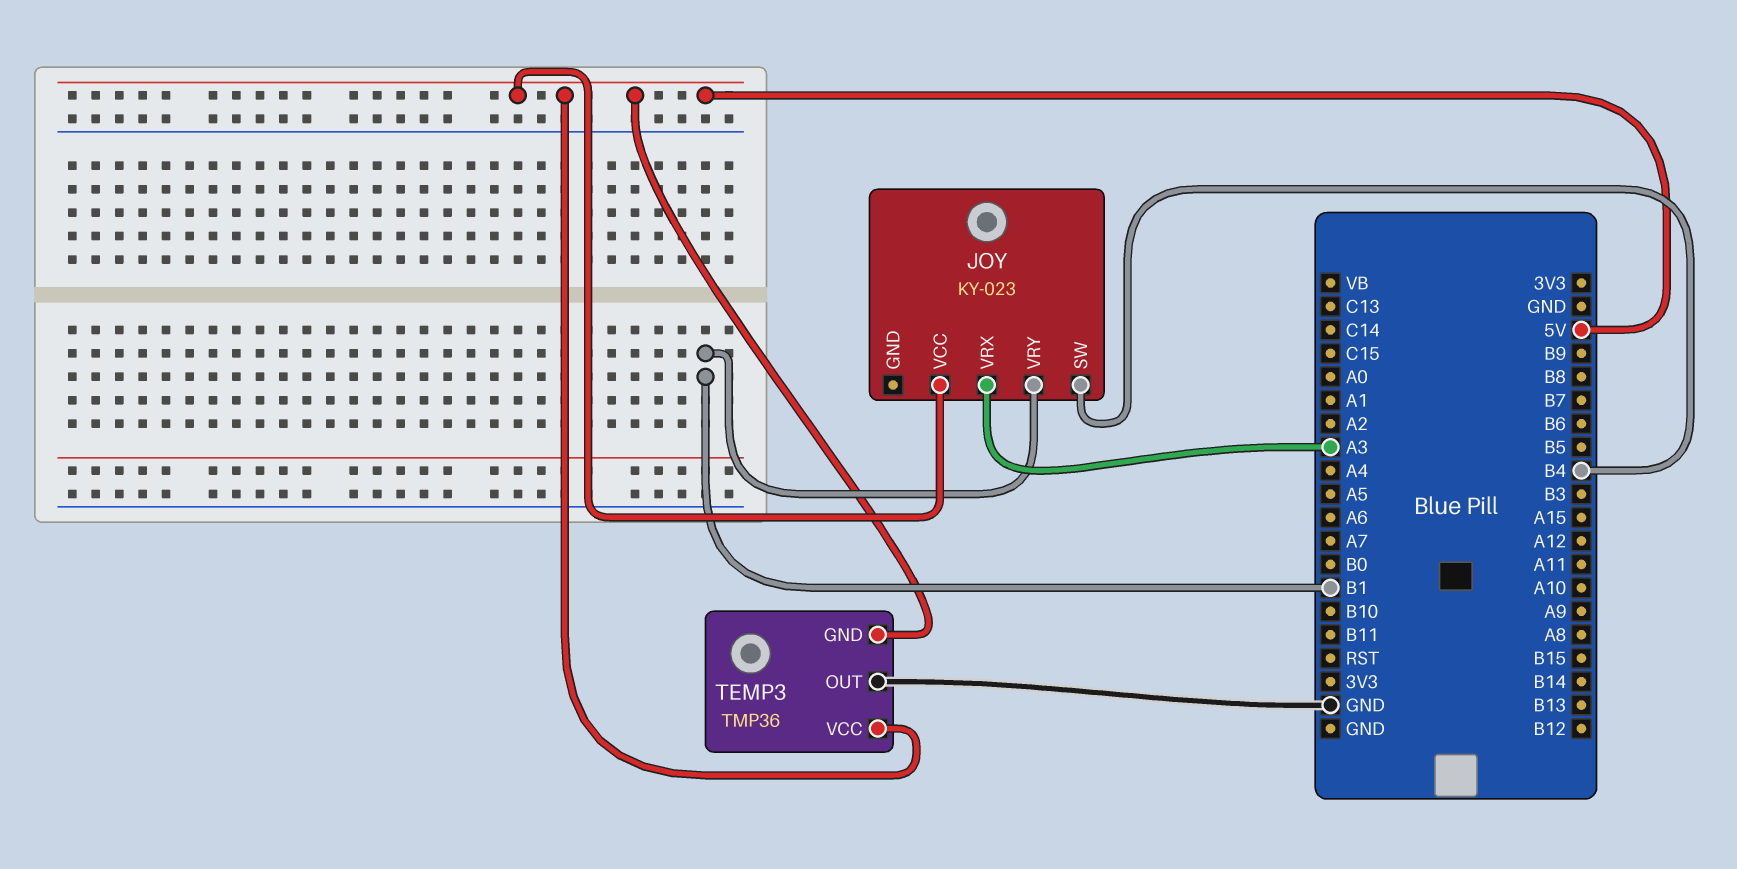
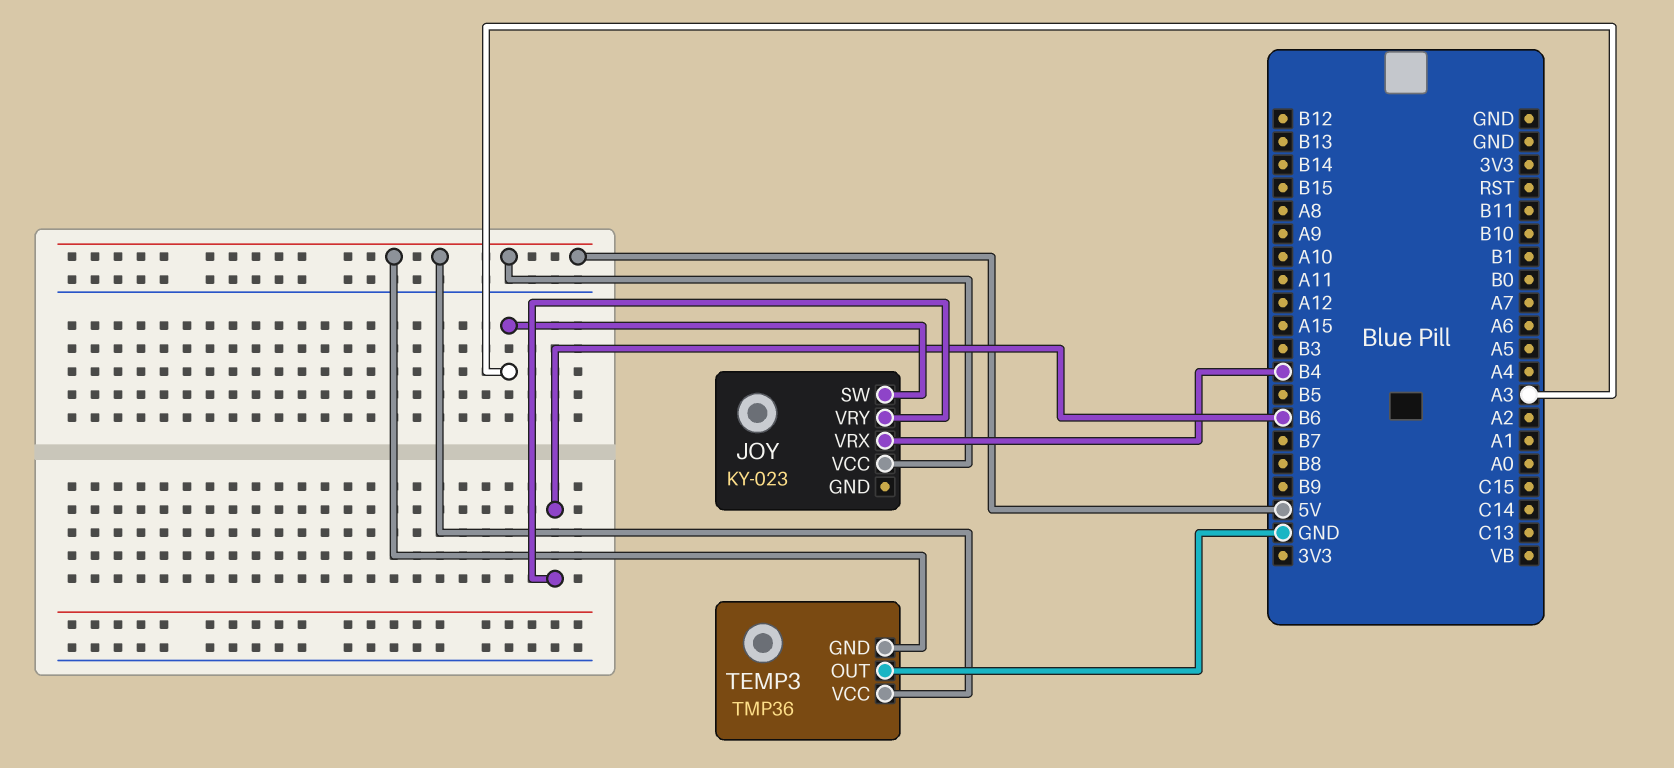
JOY pin SW: B4 -> A3
JOY pin VRX: A3 -> B4
JOY pin VRY: B1 -> B6

